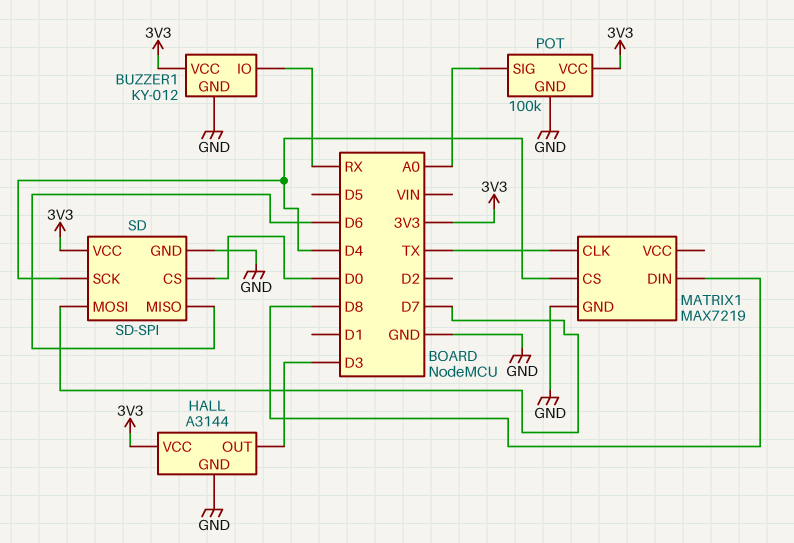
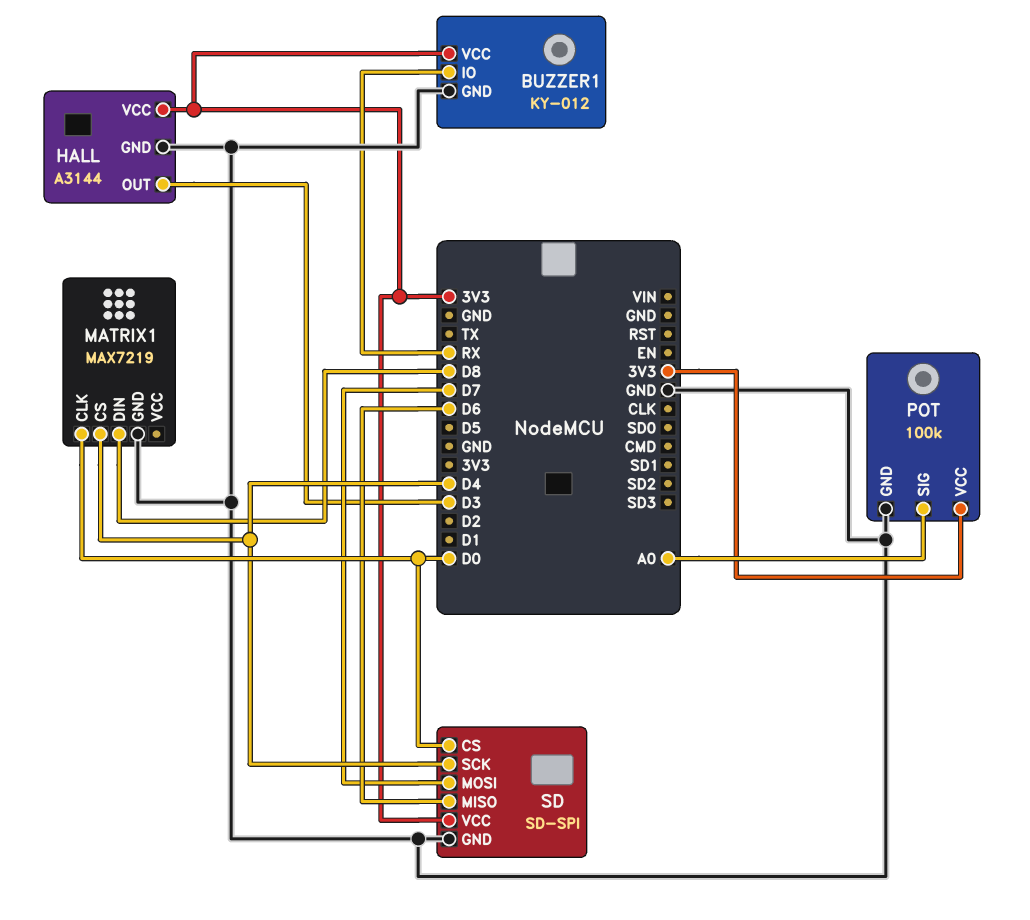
MATRIX1 pin CLK: TX -> D0

